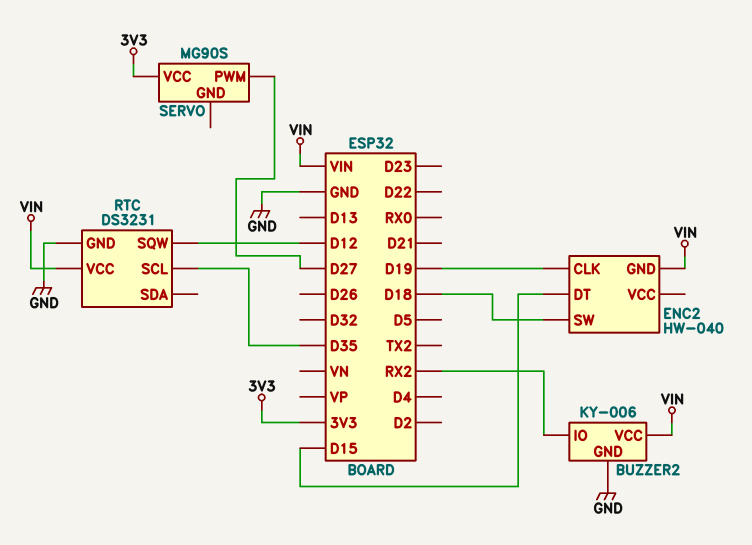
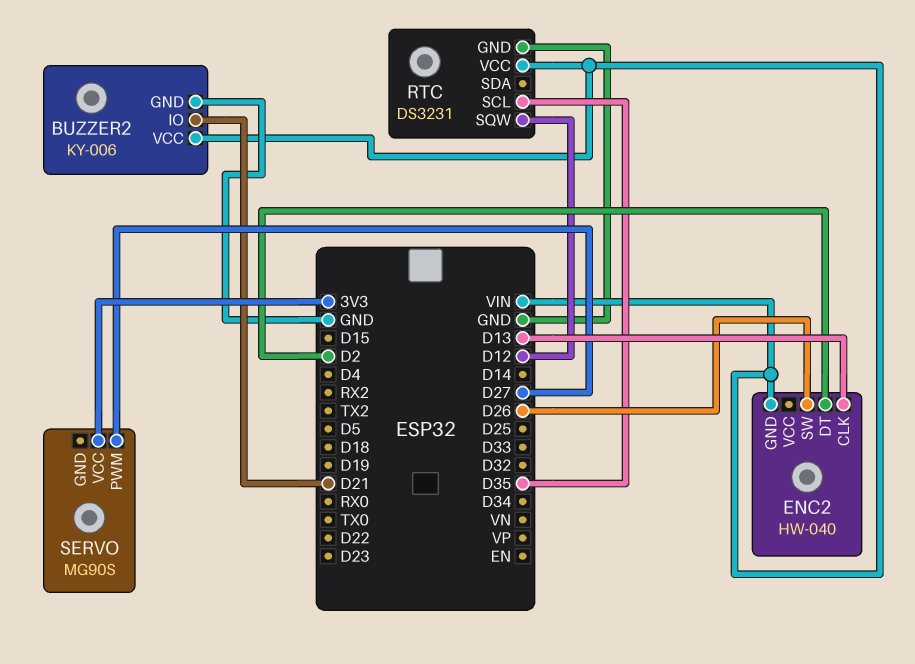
BUZZER2 pin IO: RX2 -> D21
ENC2 pin CLK: D19 -> D13
ENC2 pin DT: D15 -> D2
ENC2 pin SW: D18 -> D26

